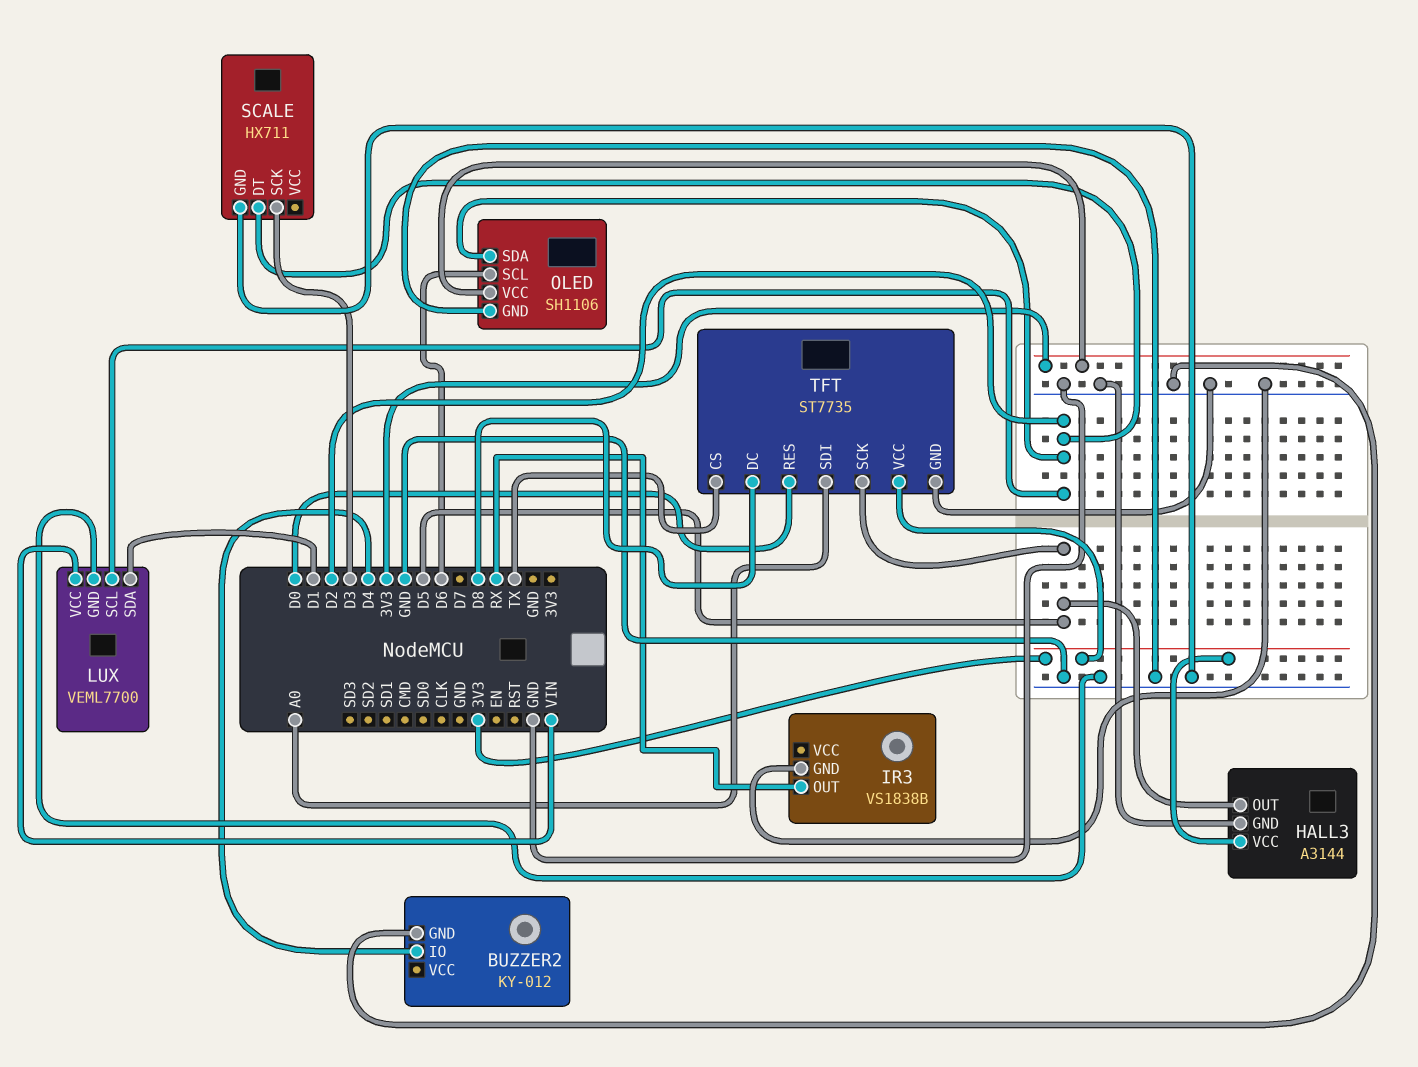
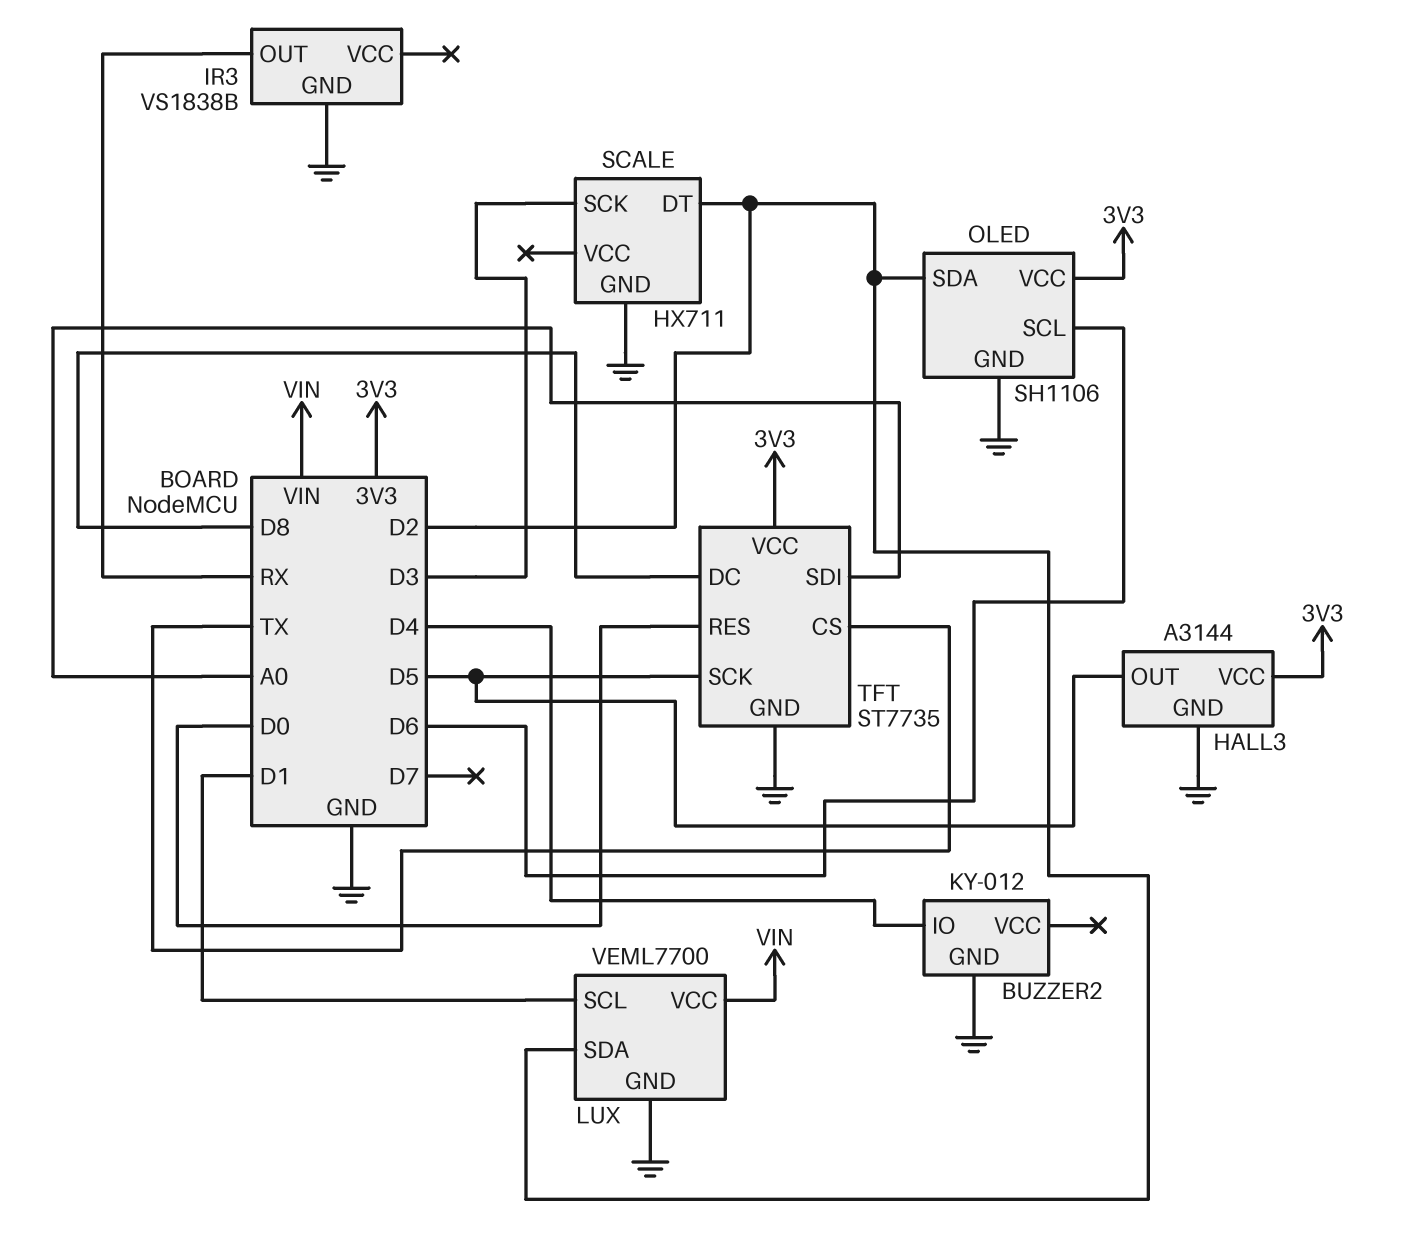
LUX pin SCL: D2 -> D1
LUX pin SDA: D1 -> D2

